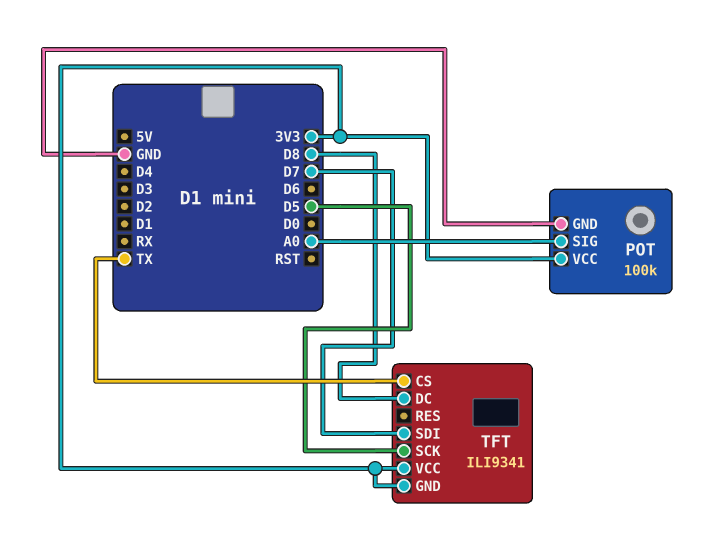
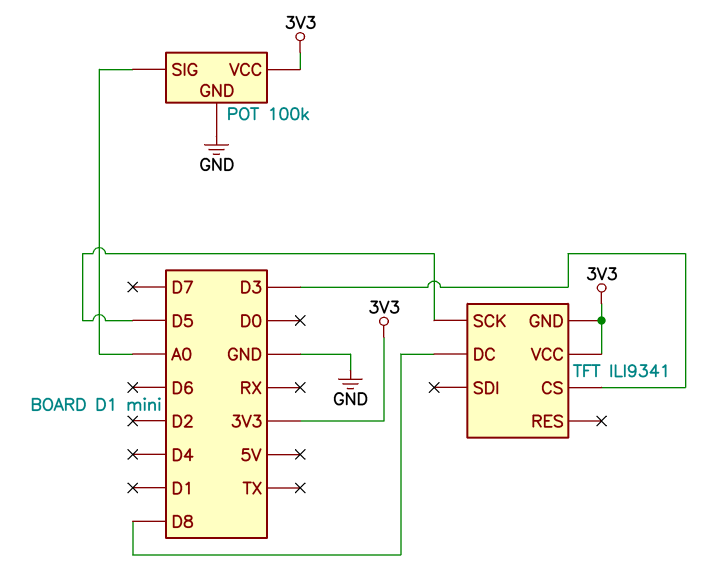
TFT pin CS: TX -> D3
TFT pin SDI: D7 -> none

